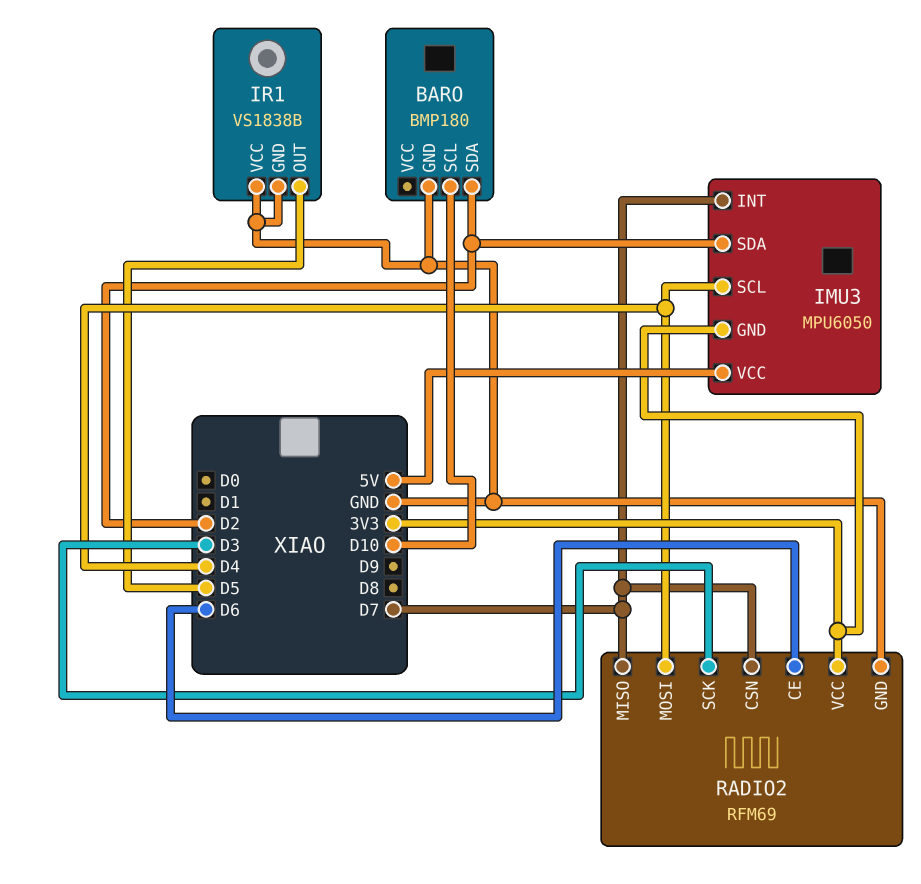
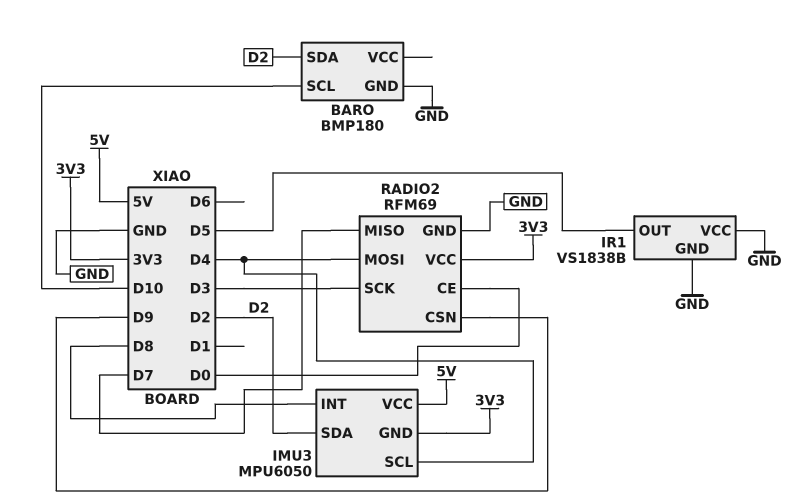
IMU3 pin INT: D7 -> D8
RADIO2 pin CE: D6 -> D0
RADIO2 pin CSN: D7 -> D9

